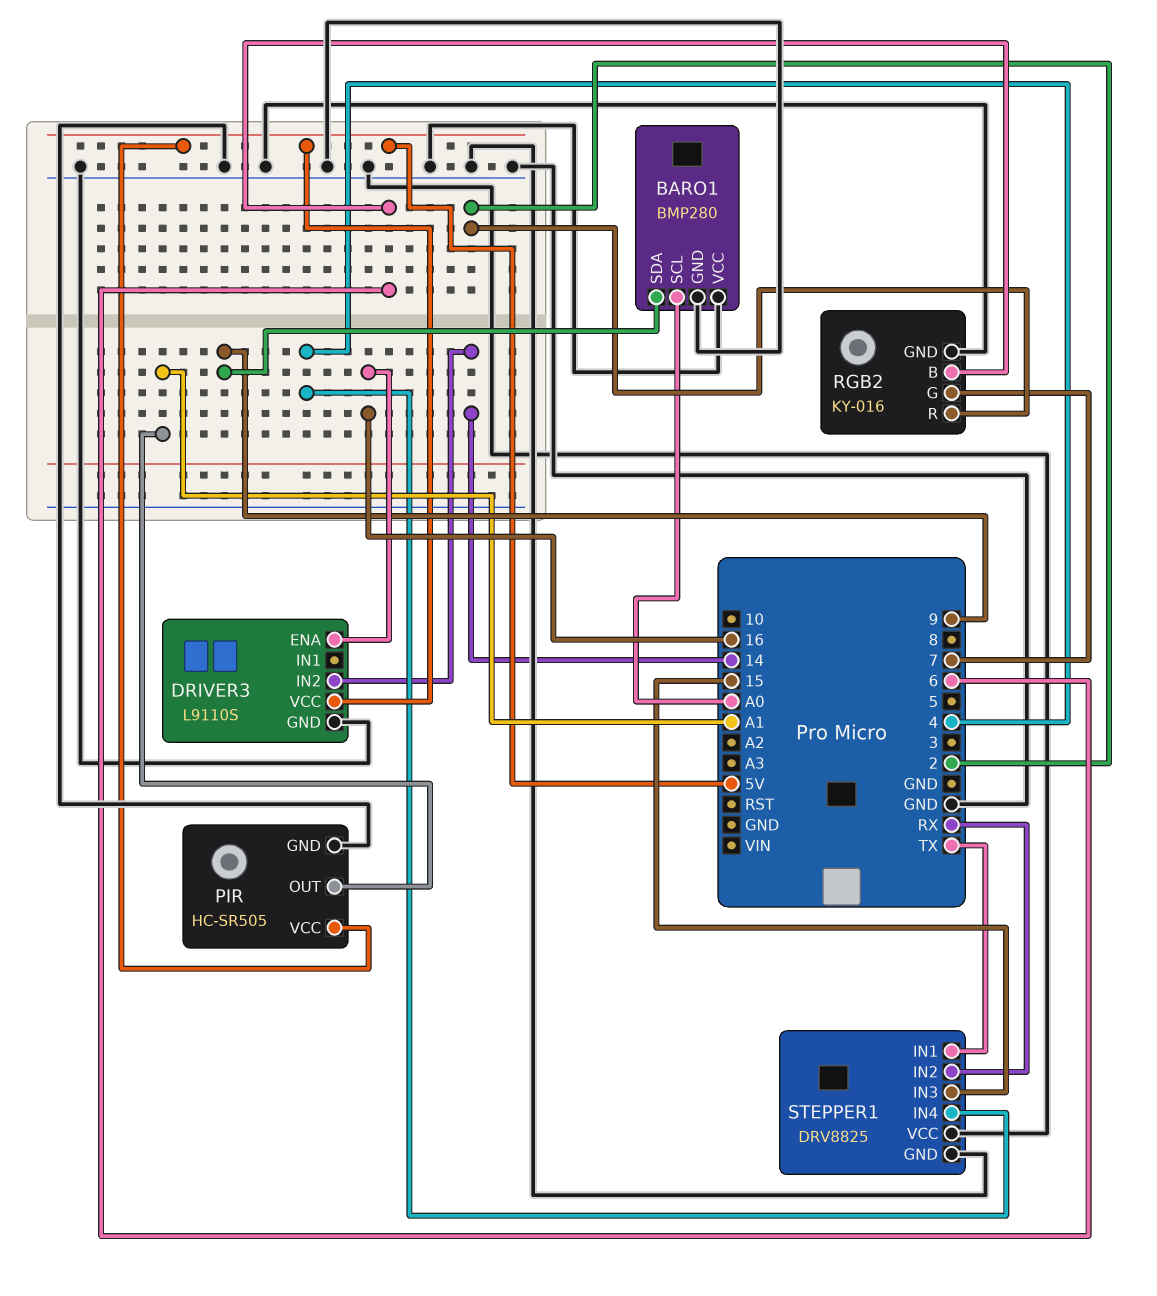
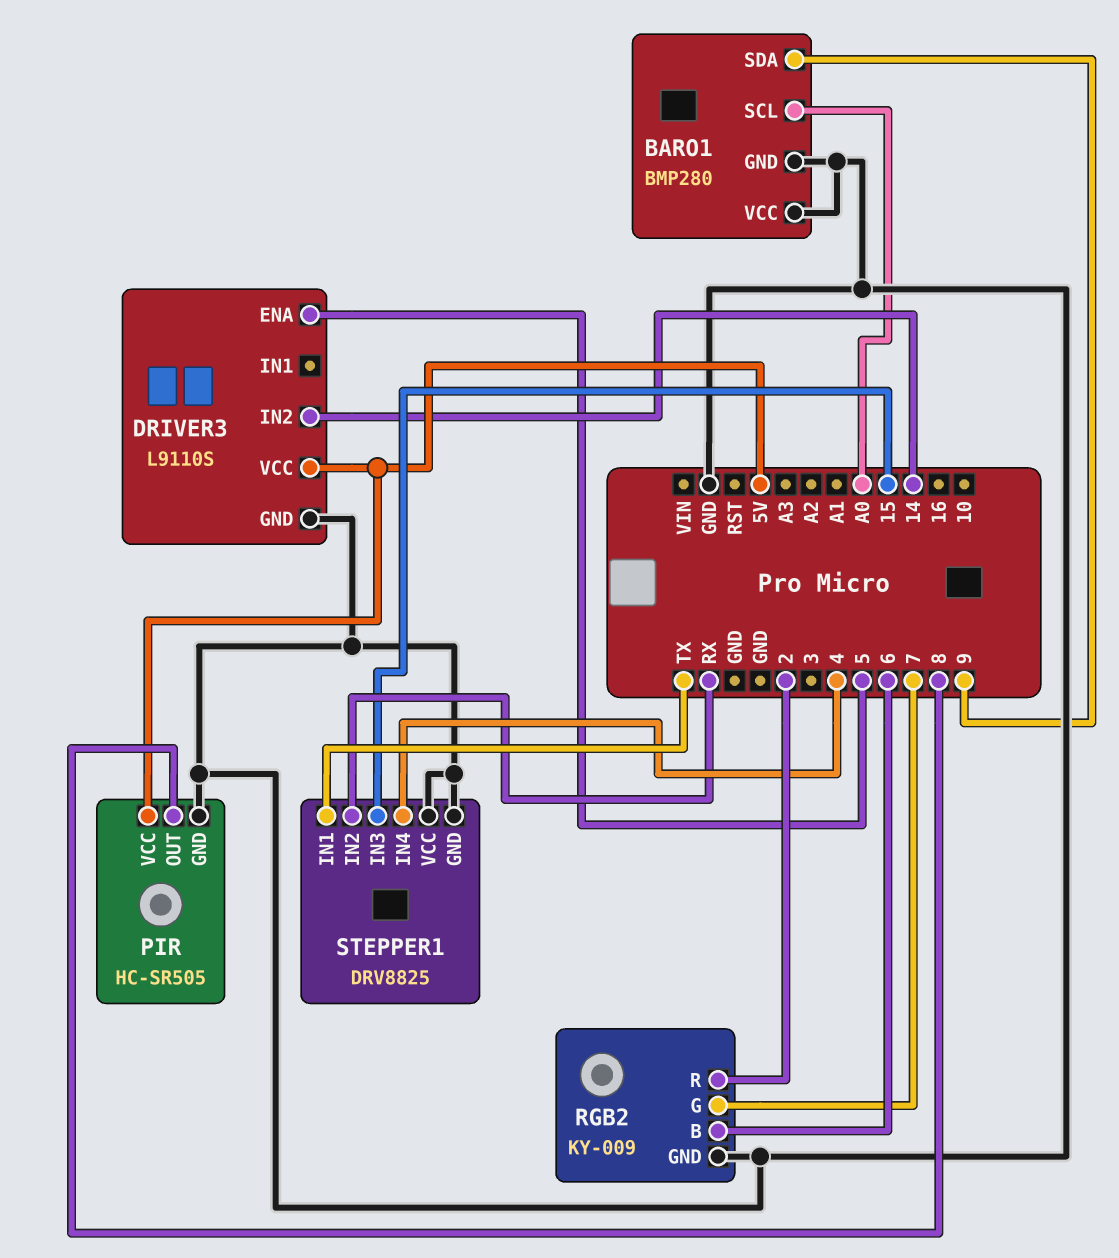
DRIVER3 pin ENA: 16 -> 5
PIR pin OUT: A1 -> 8
RGB2: KY-016 -> KY-009

